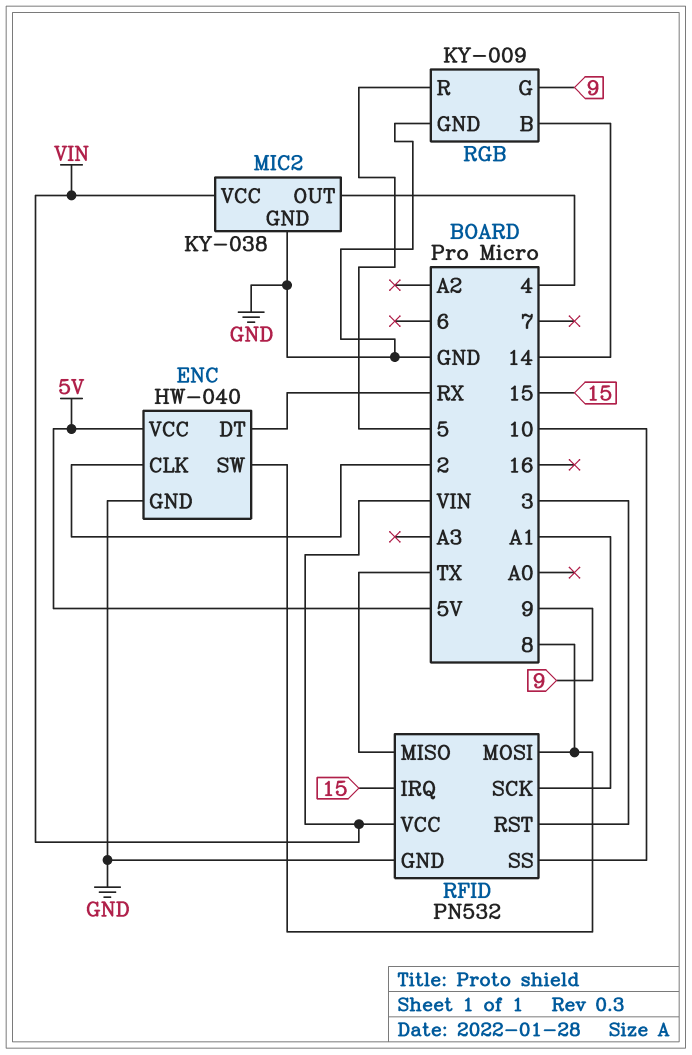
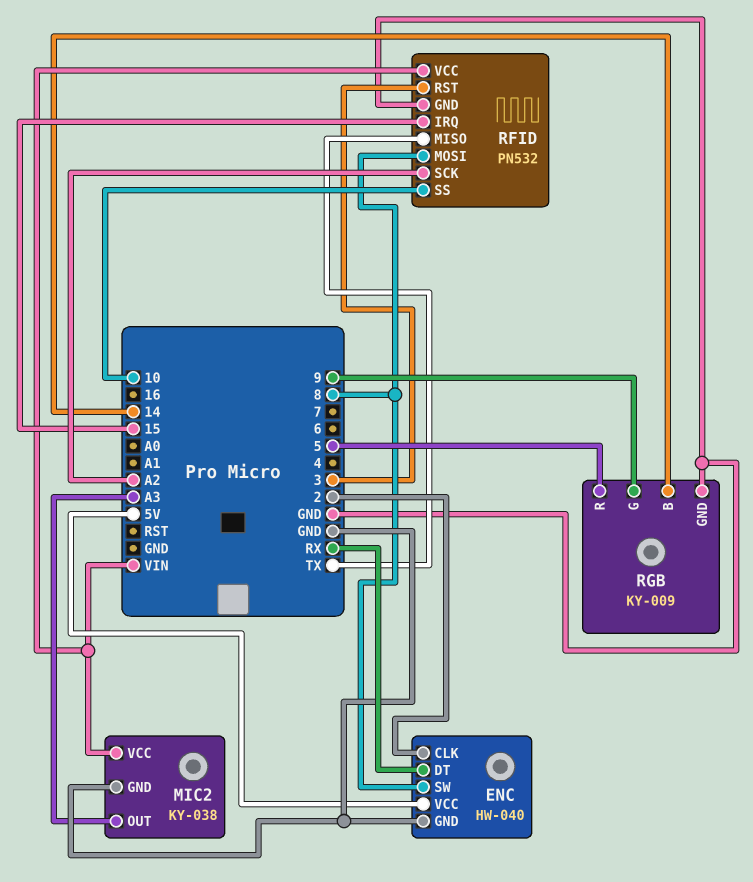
MIC2 pin OUT: 4 -> A3
RFID pin SCK: A1 -> A2

